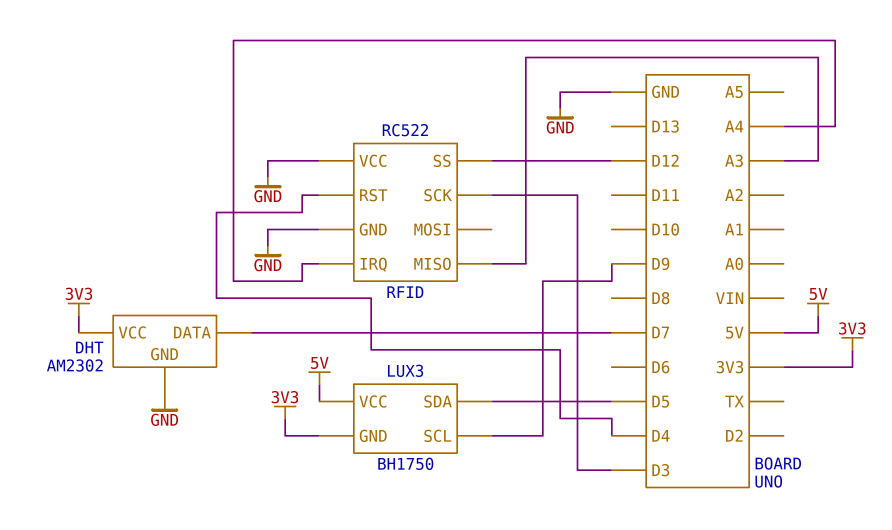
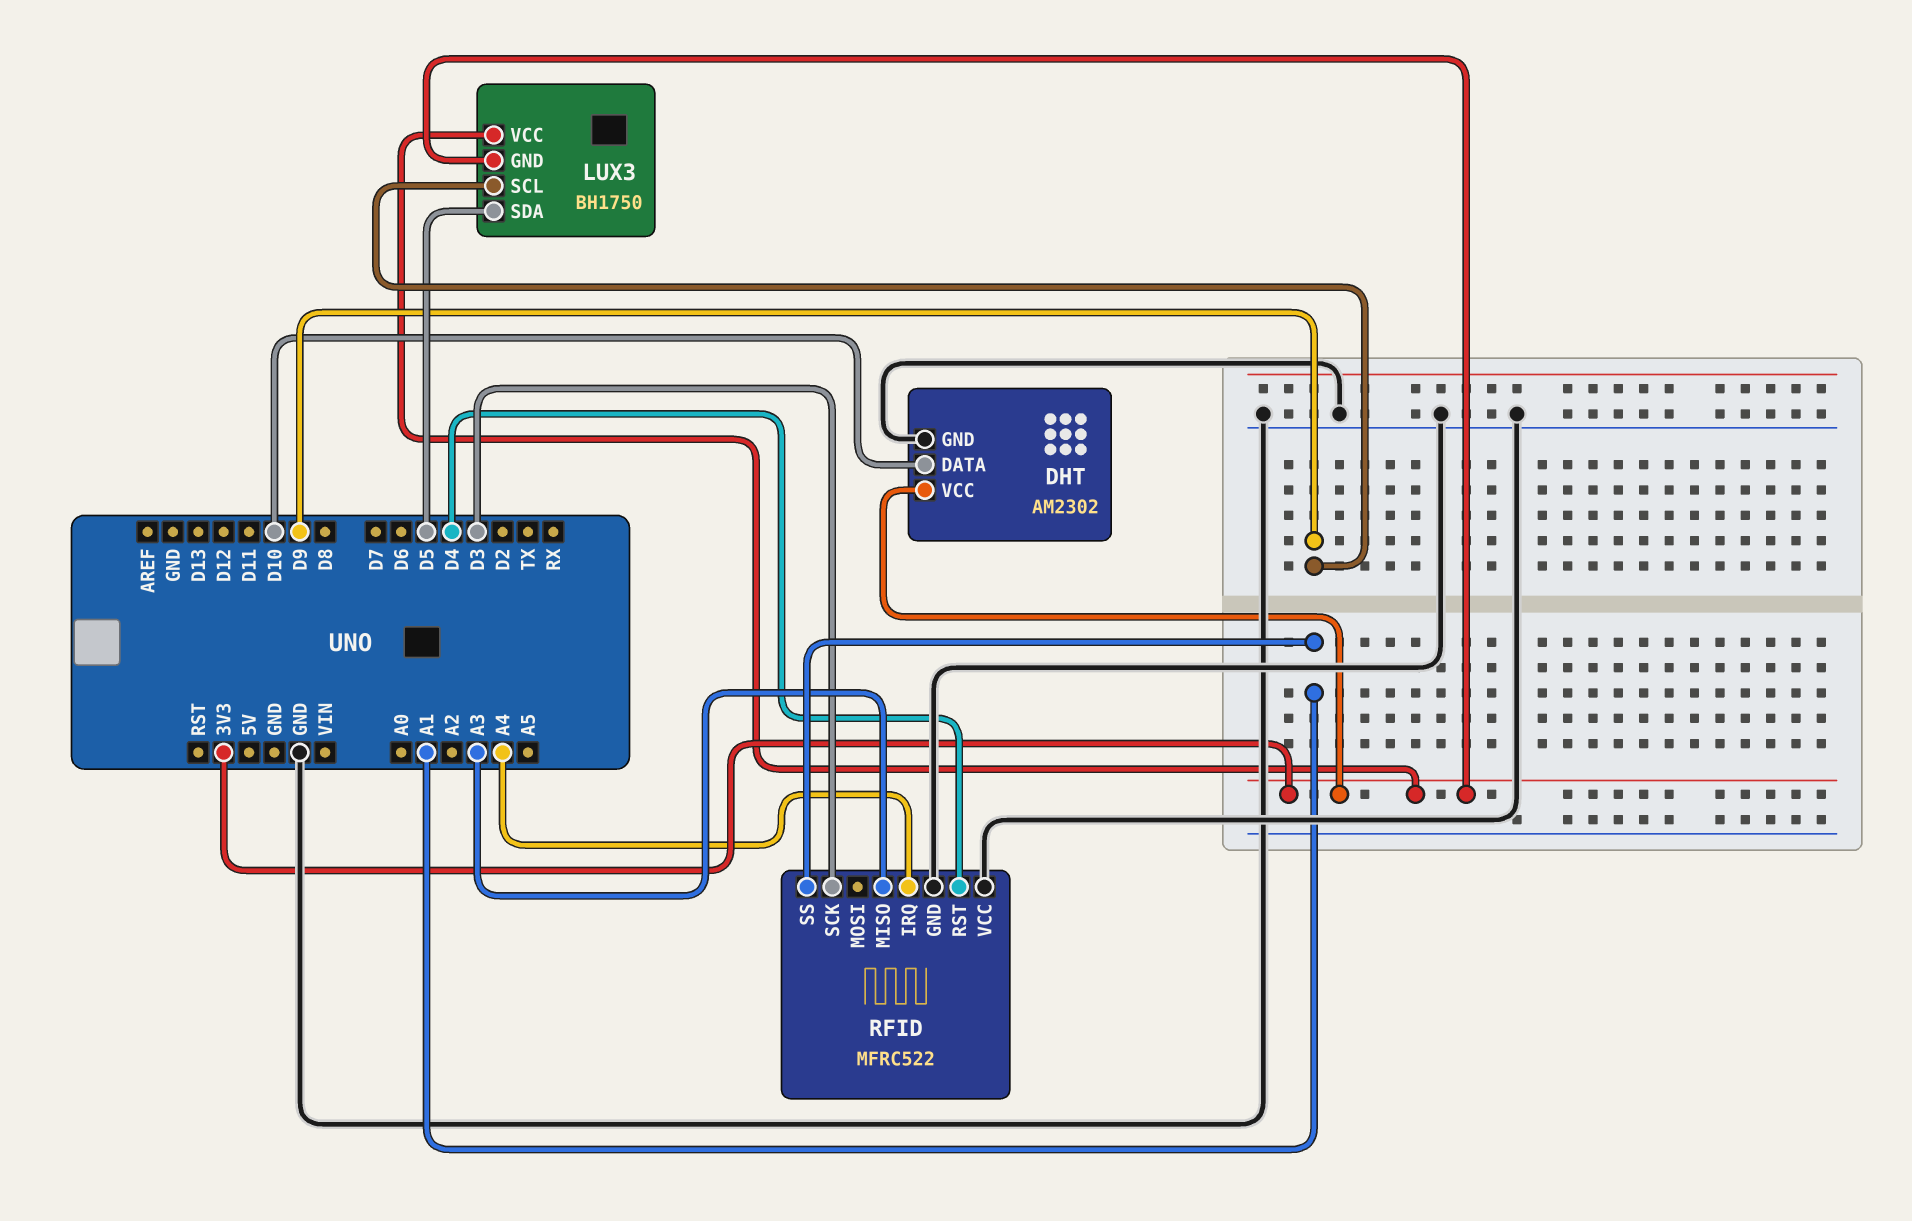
DHT pin DATA: D7 -> D10
LUX3 pin VCC: 5V -> 3V3
RFID: RC522 -> MFRC522
RFID pin SS: D12 -> A1

